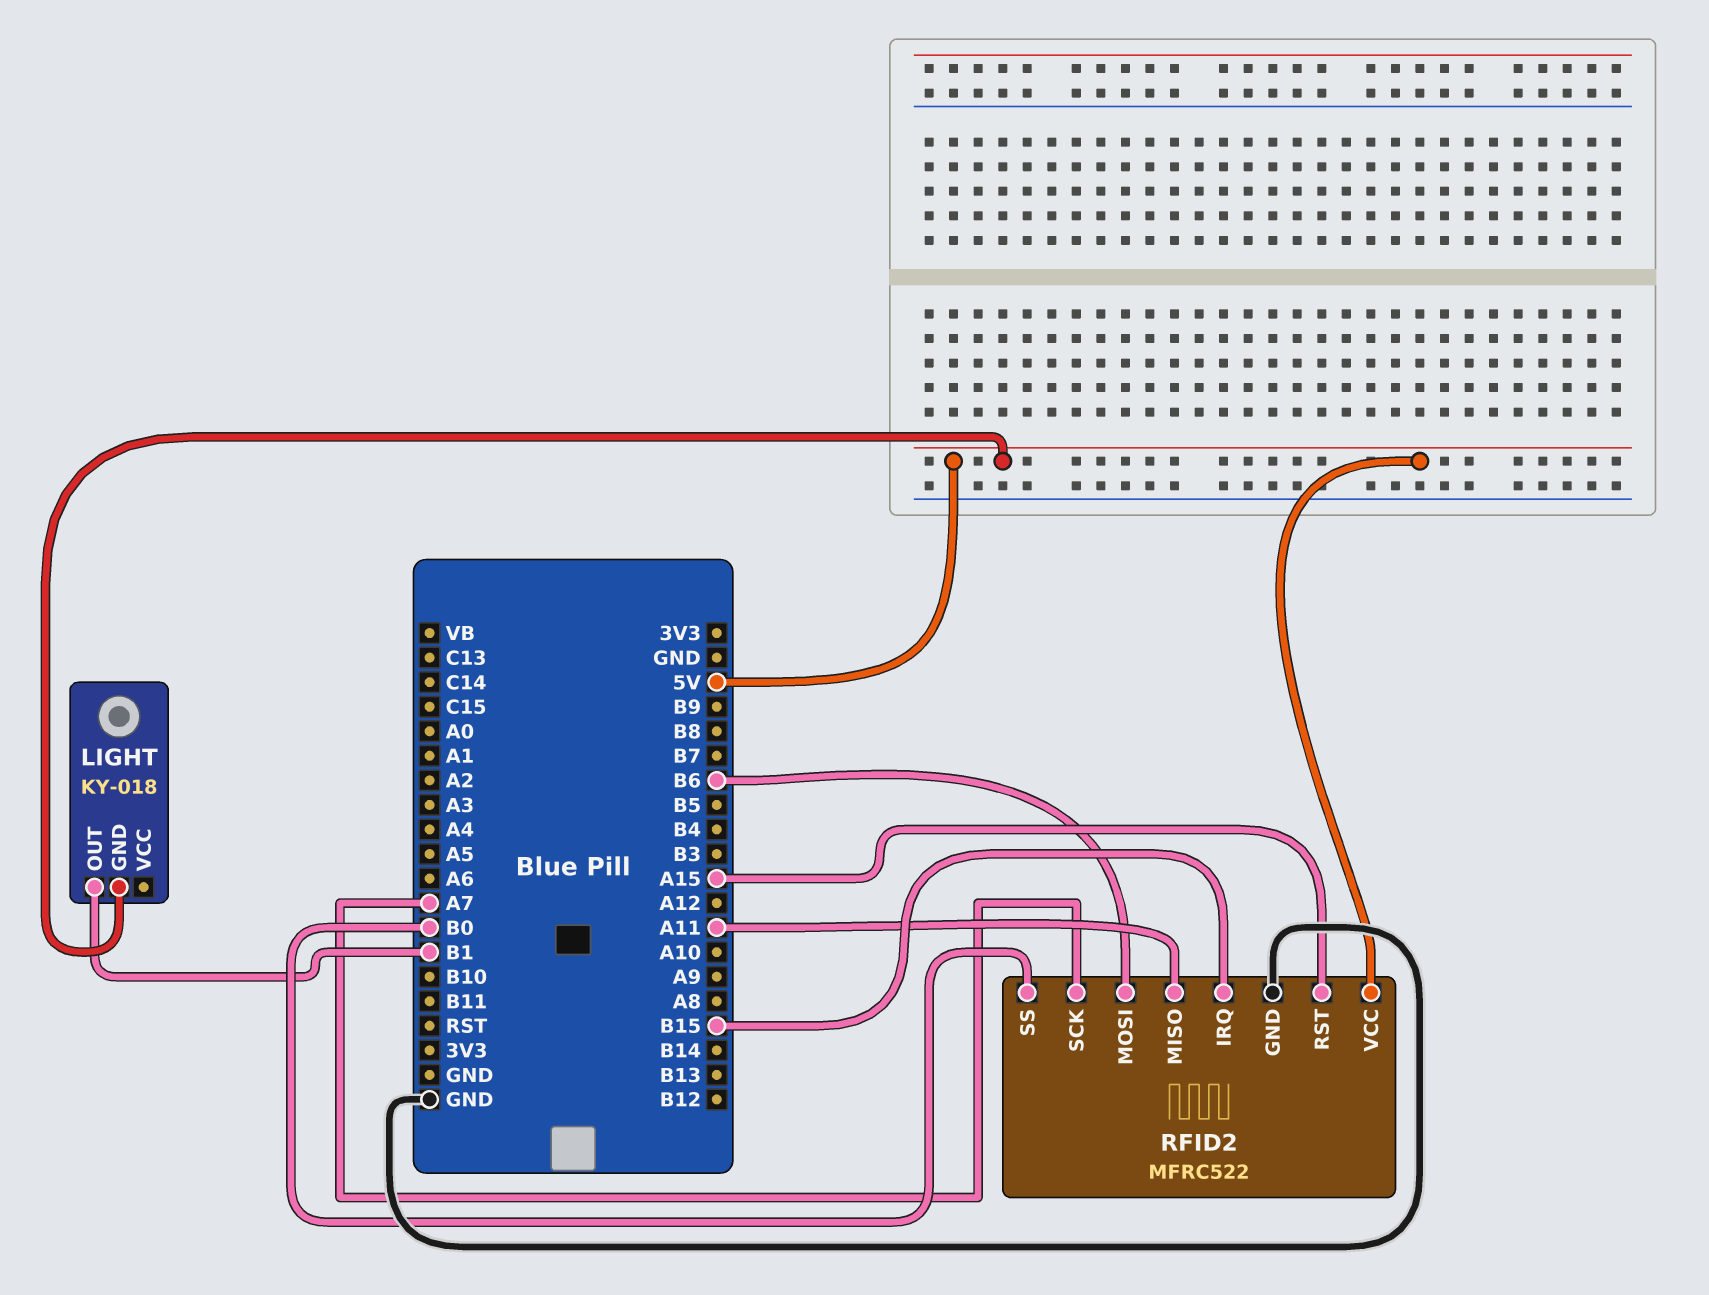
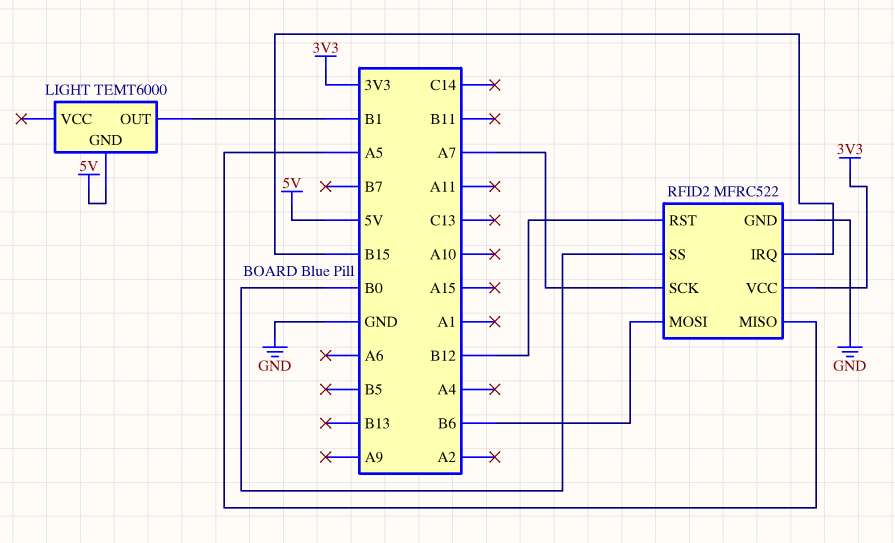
LIGHT: KY-018 -> TEMT6000
RFID2 pin MISO: A11 -> A5
RFID2 pin RST: A15 -> B12
RFID2 pin VCC: 5V -> 3V3

